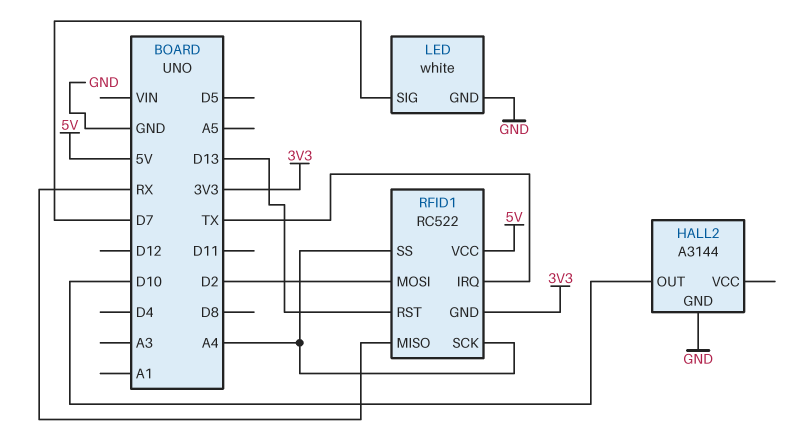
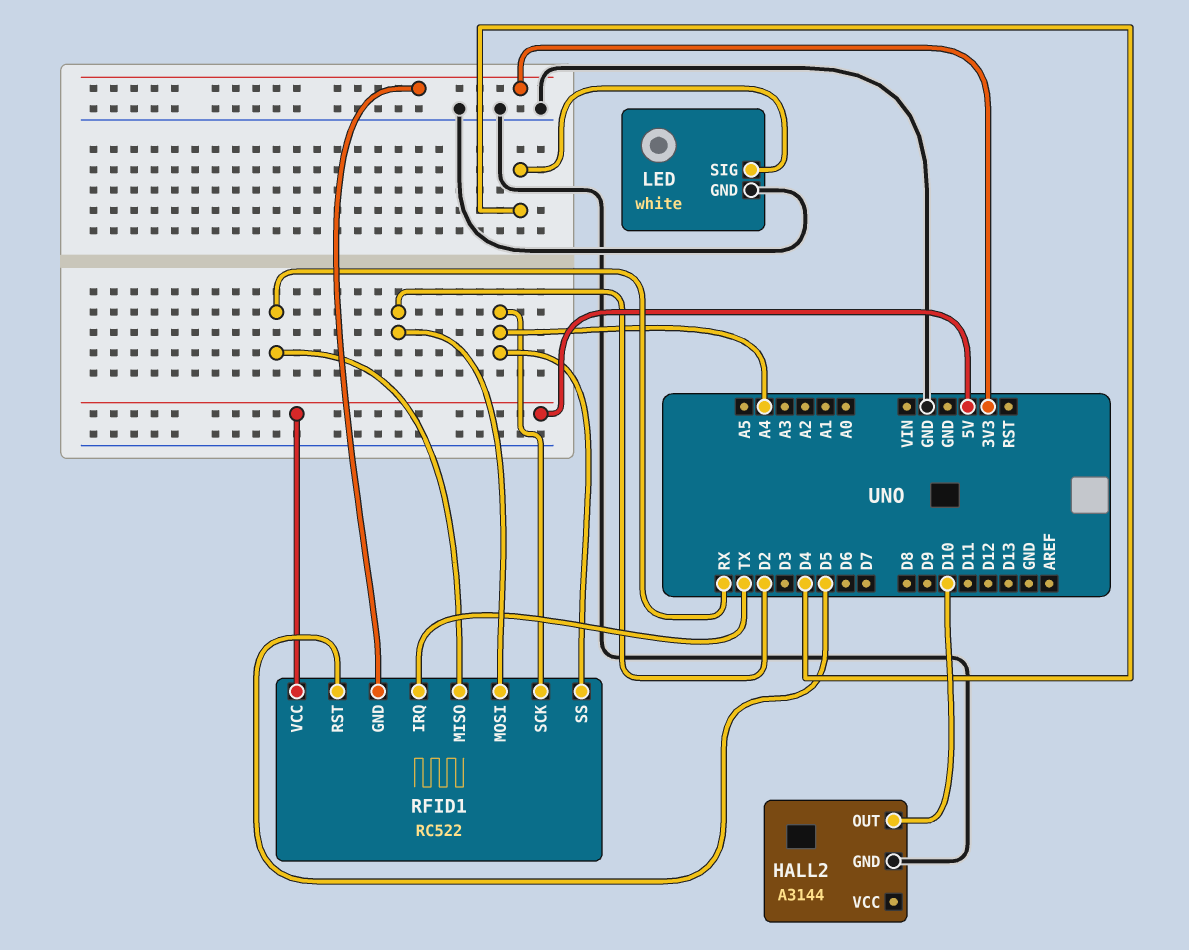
LED pin SIG: D7 -> D4
RFID1 pin RST: D13 -> D5

